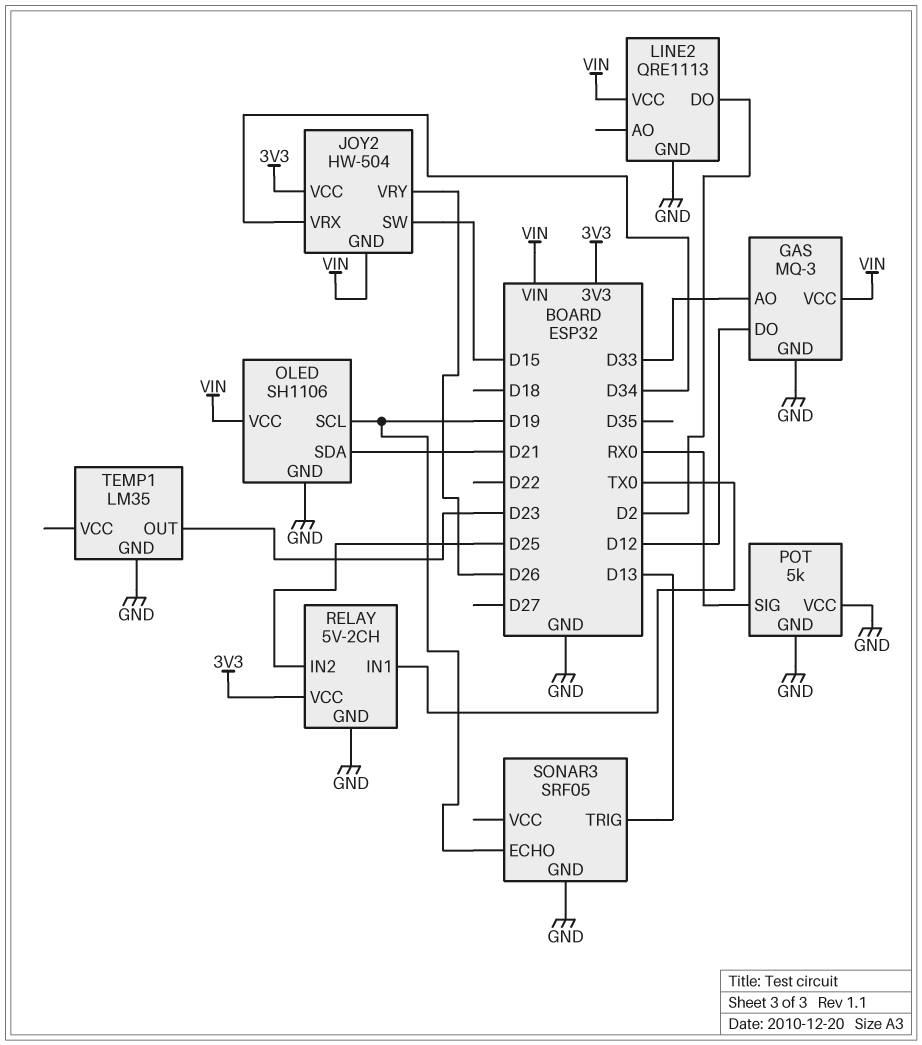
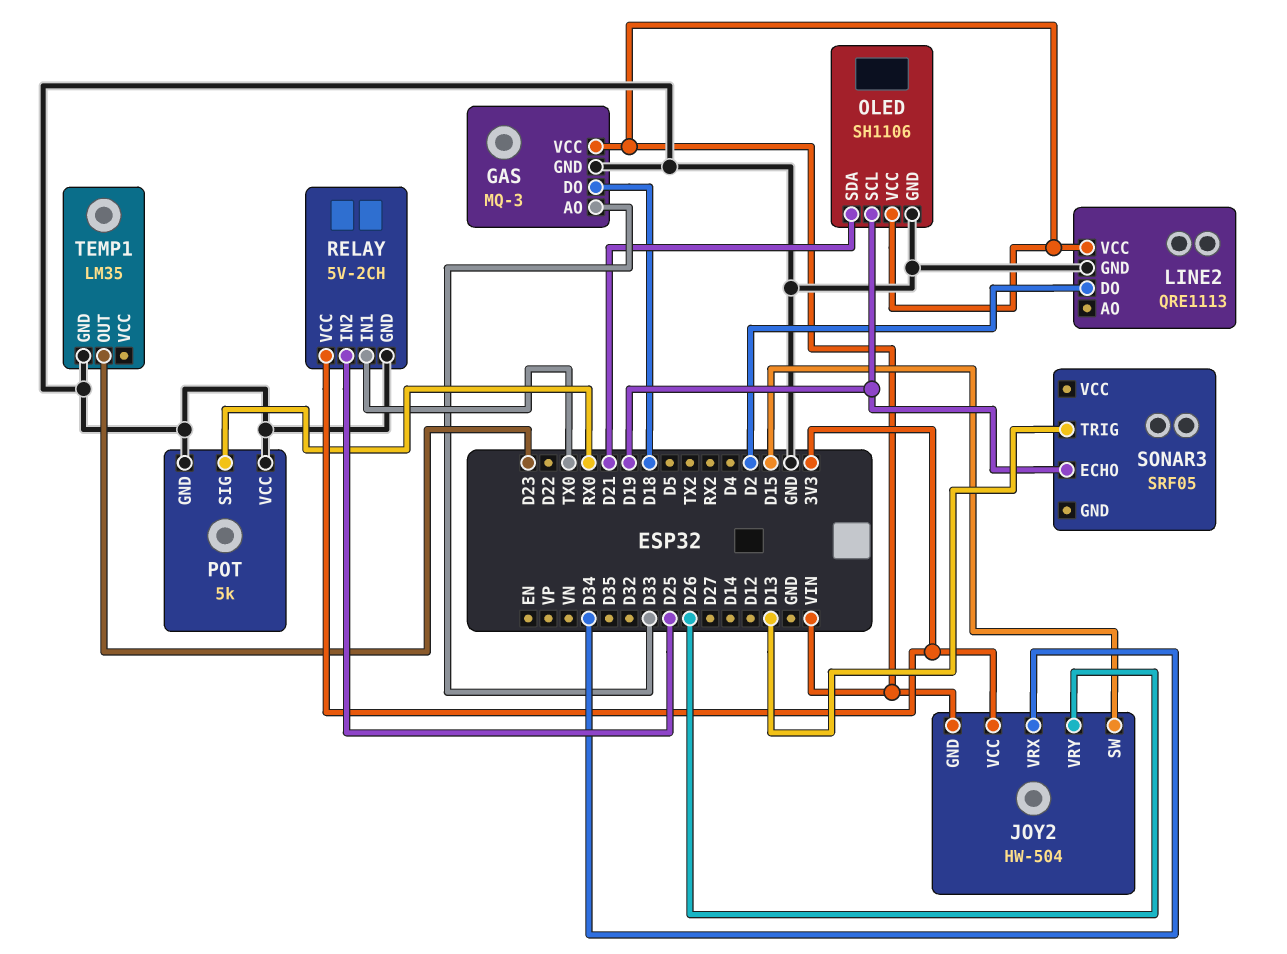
GAS pin DO: D12 -> D18
SONAR3 pin GND: GND -> none

